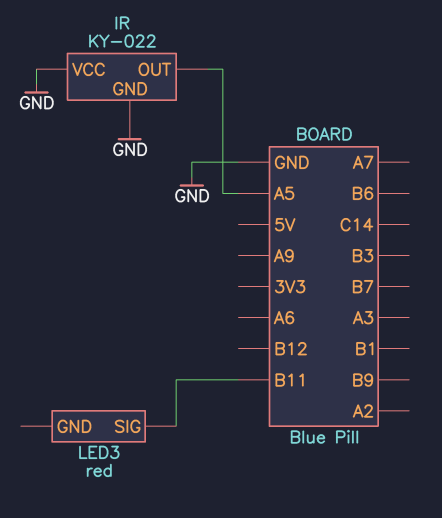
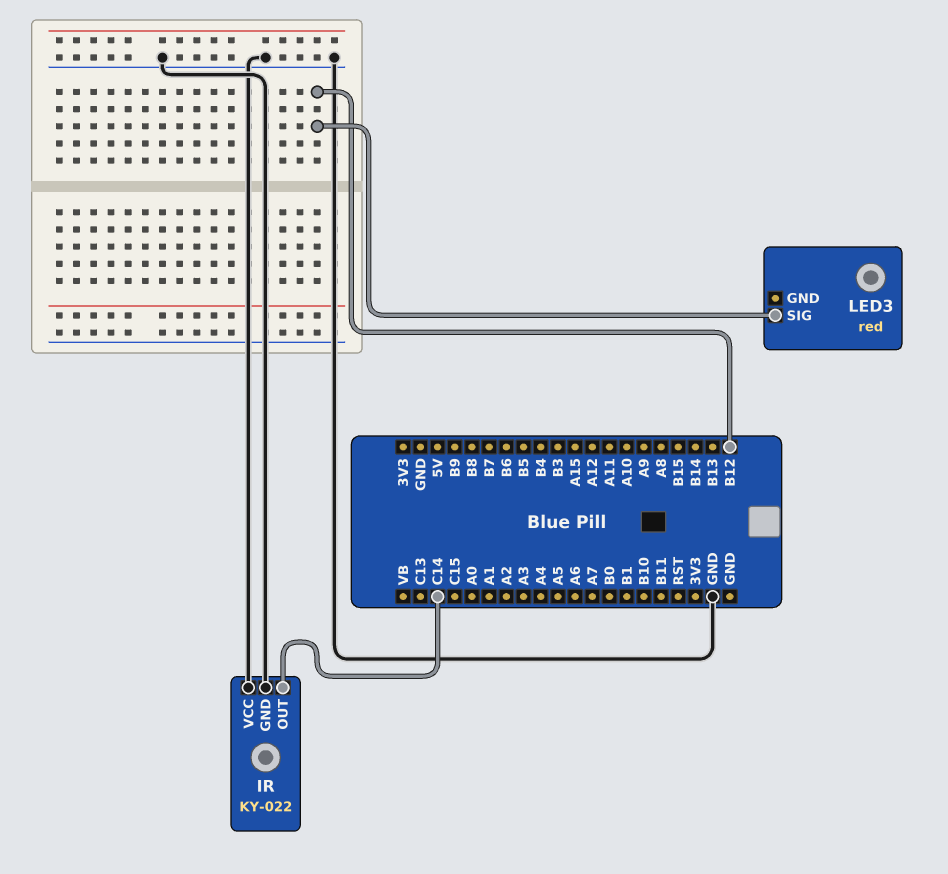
IR pin OUT: A5 -> C14
LED3 pin SIG: B11 -> B12

